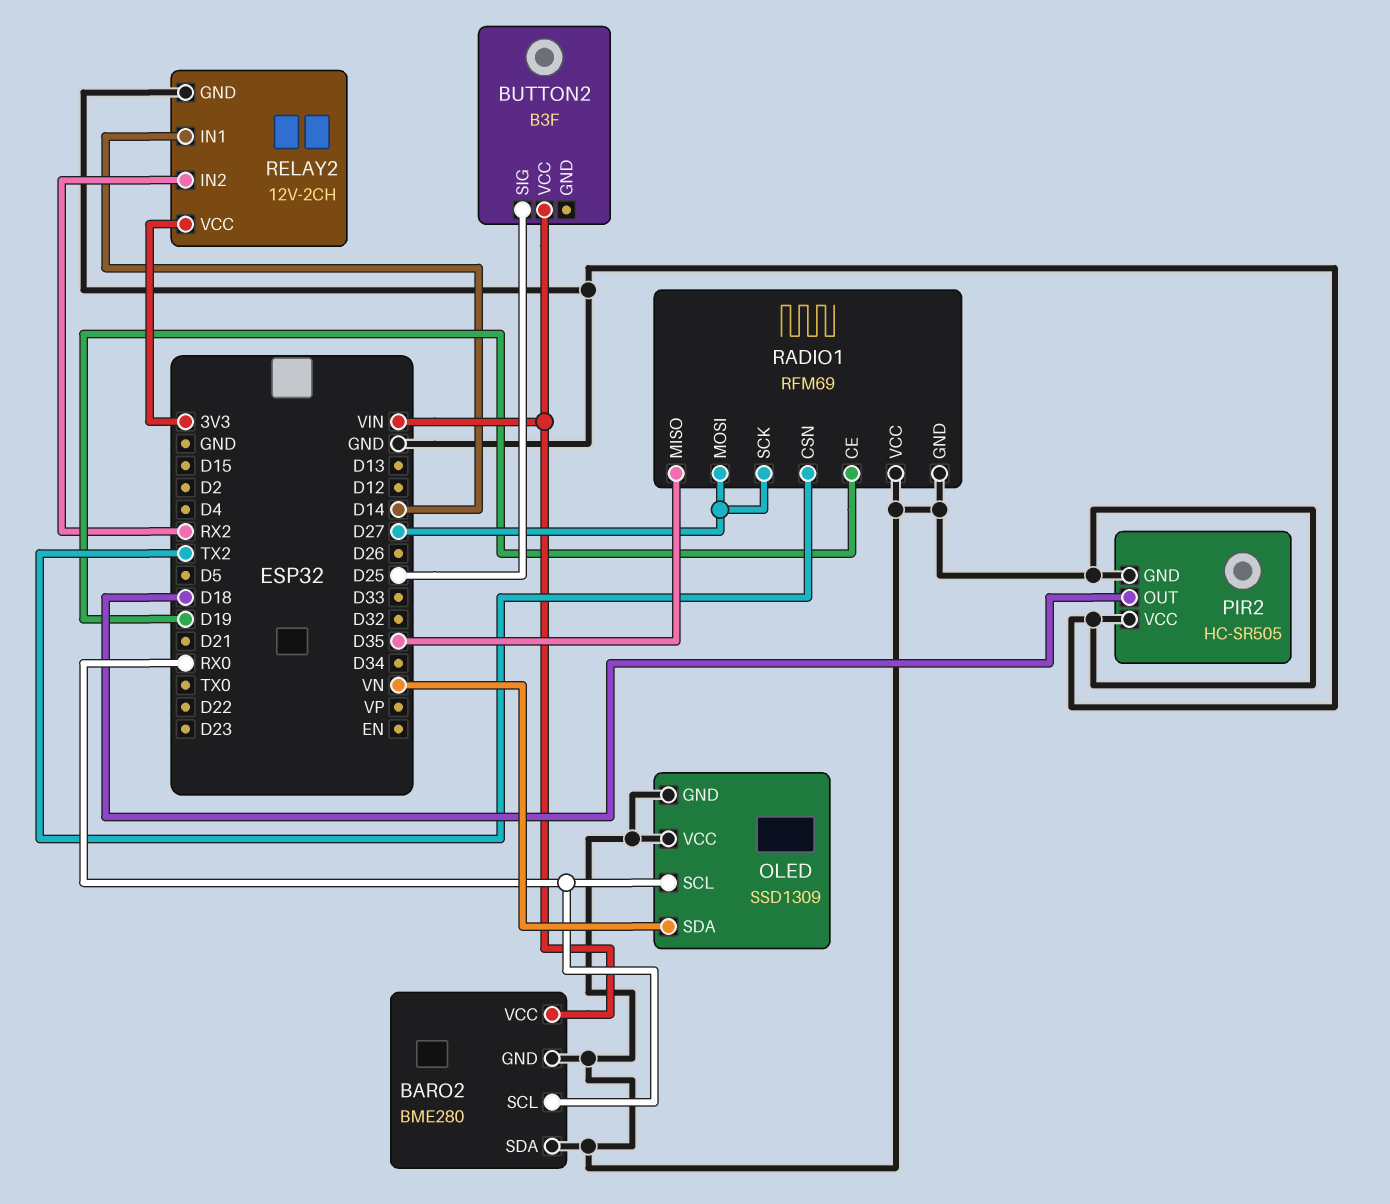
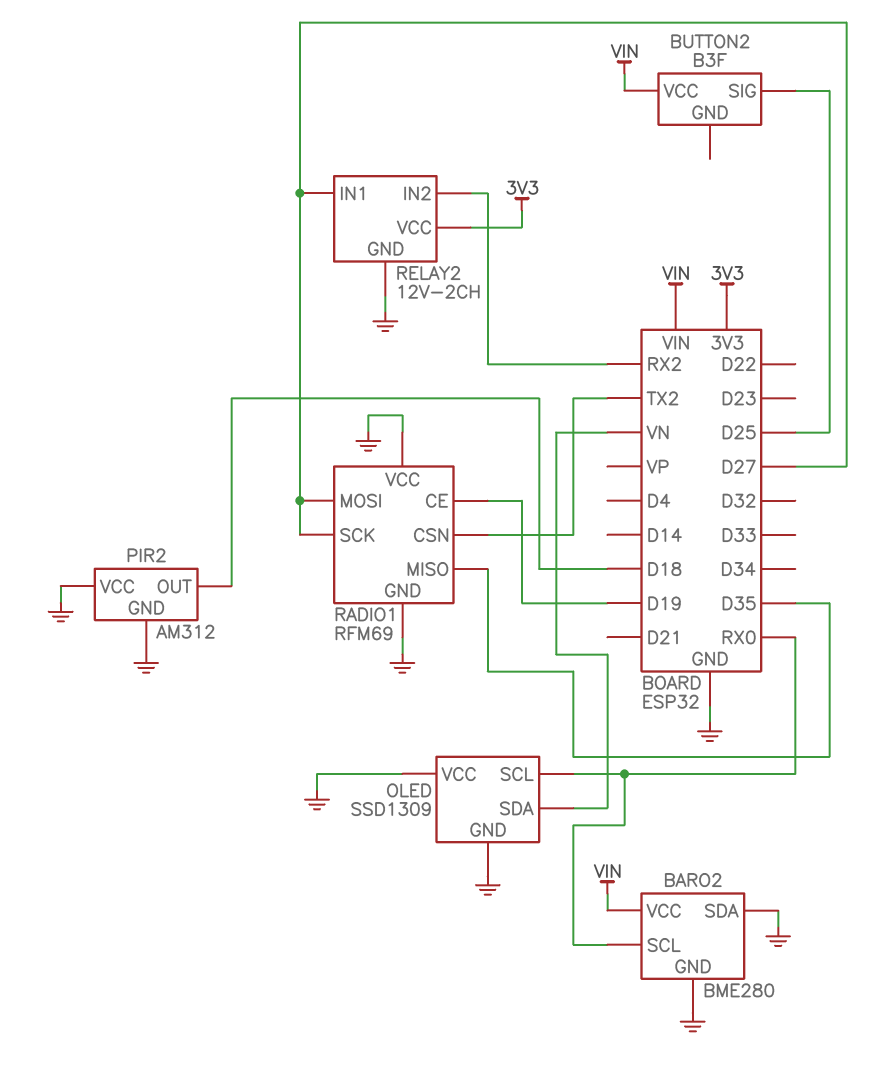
PIR2: HC-SR505 -> AM312
RELAY2 pin IN1: D14 -> D27

